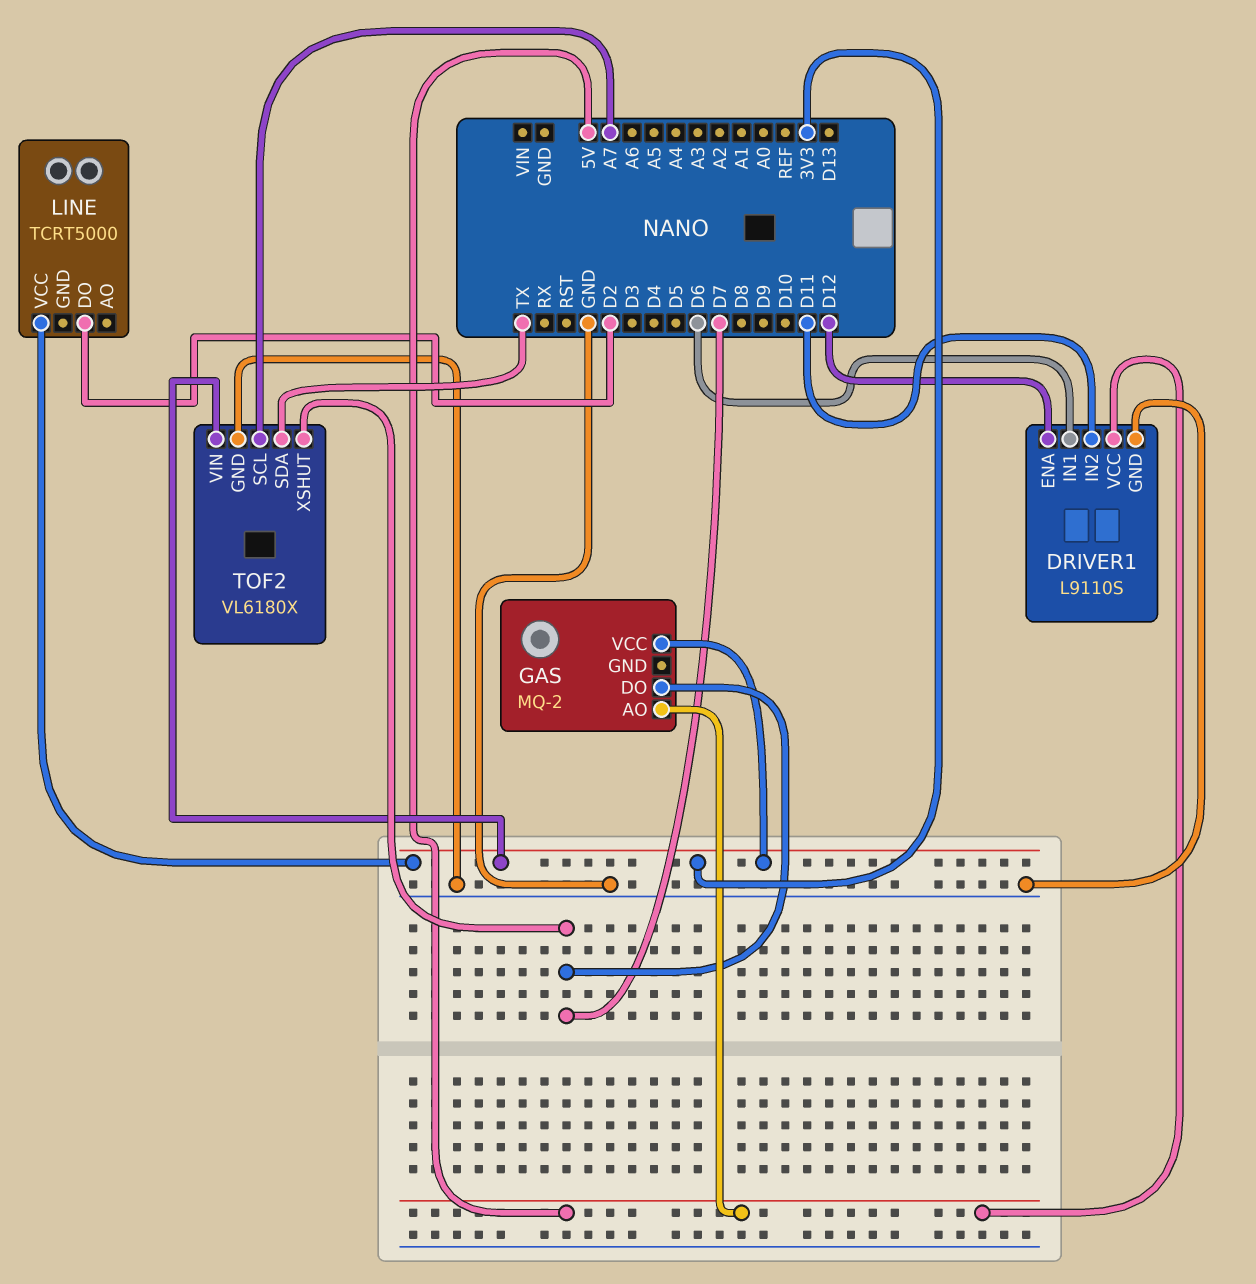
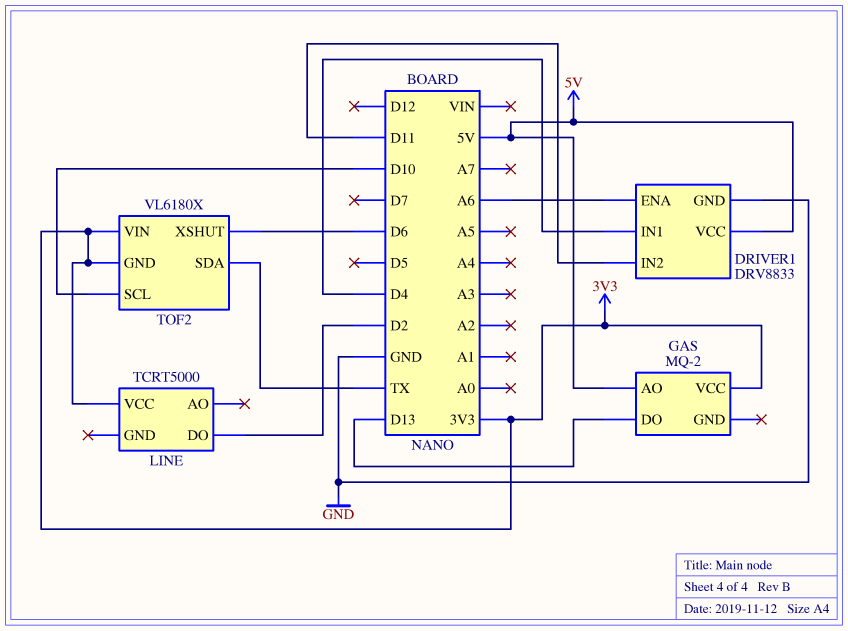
DRIVER1: L9110S -> DRV8833
DRIVER1 pin ENA: D12 -> A6
DRIVER1 pin IN1: D6 -> D4
GAS pin DO: D7 -> D13
TOF2 pin GND: GND -> 3V3
TOF2 pin SCL: A7 -> D10
TOF2 pin XSHUT: D7 -> D6

